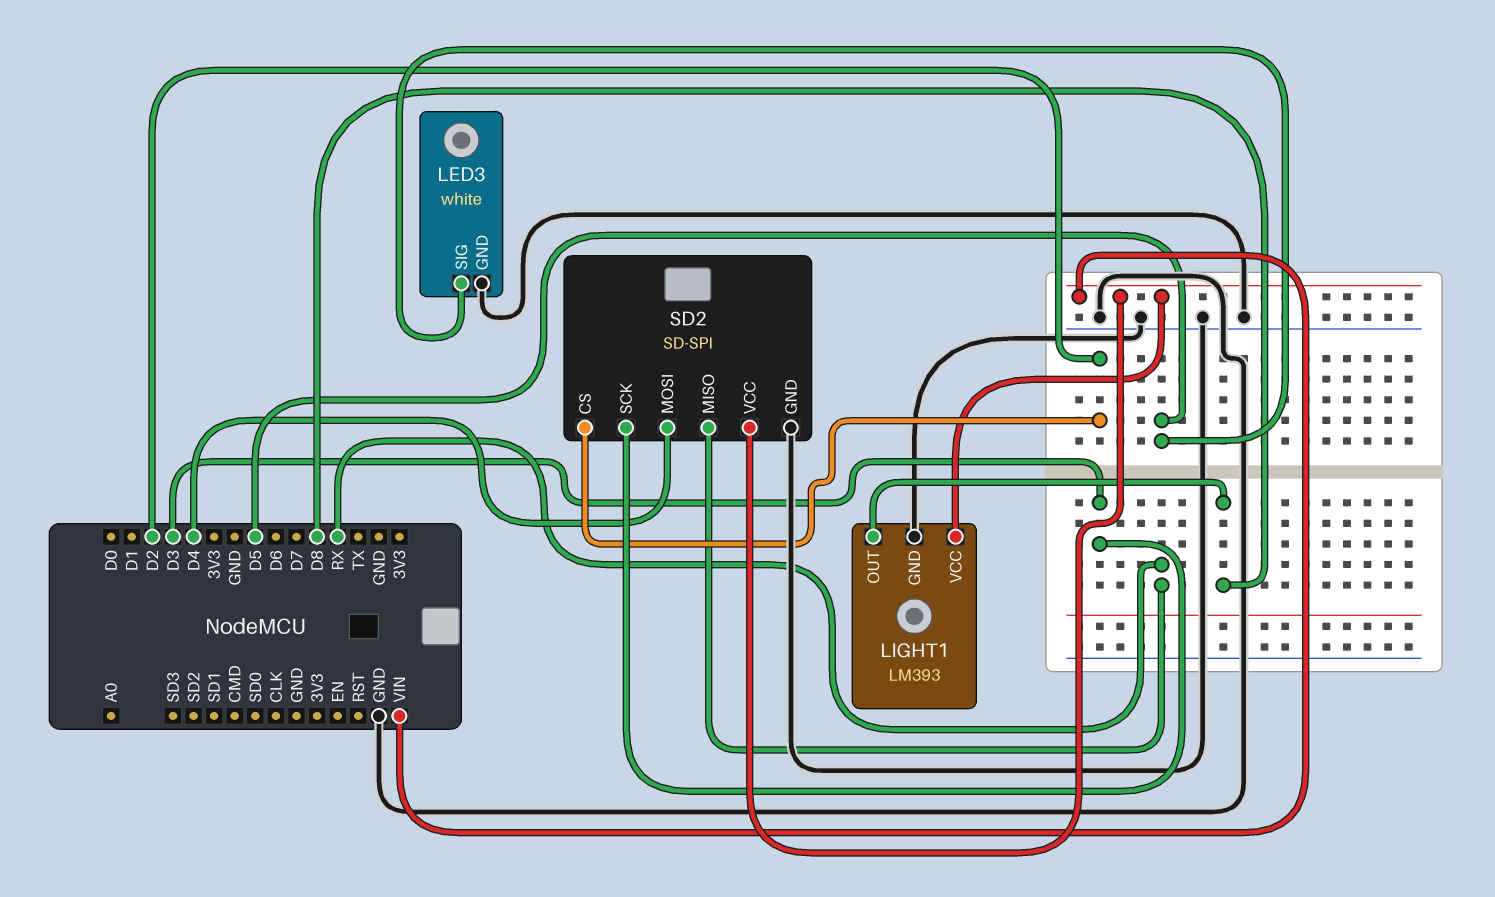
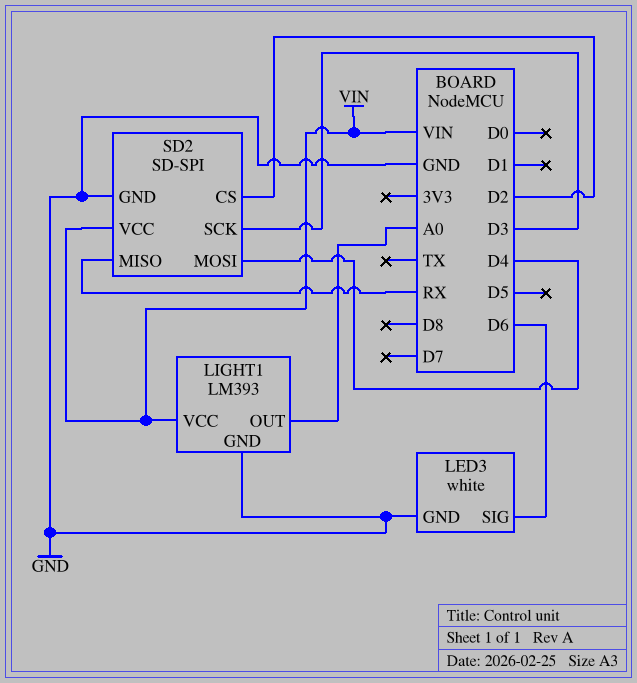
LED3 pin SIG: D5 -> D6
LIGHT1 pin OUT: D8 -> A0

